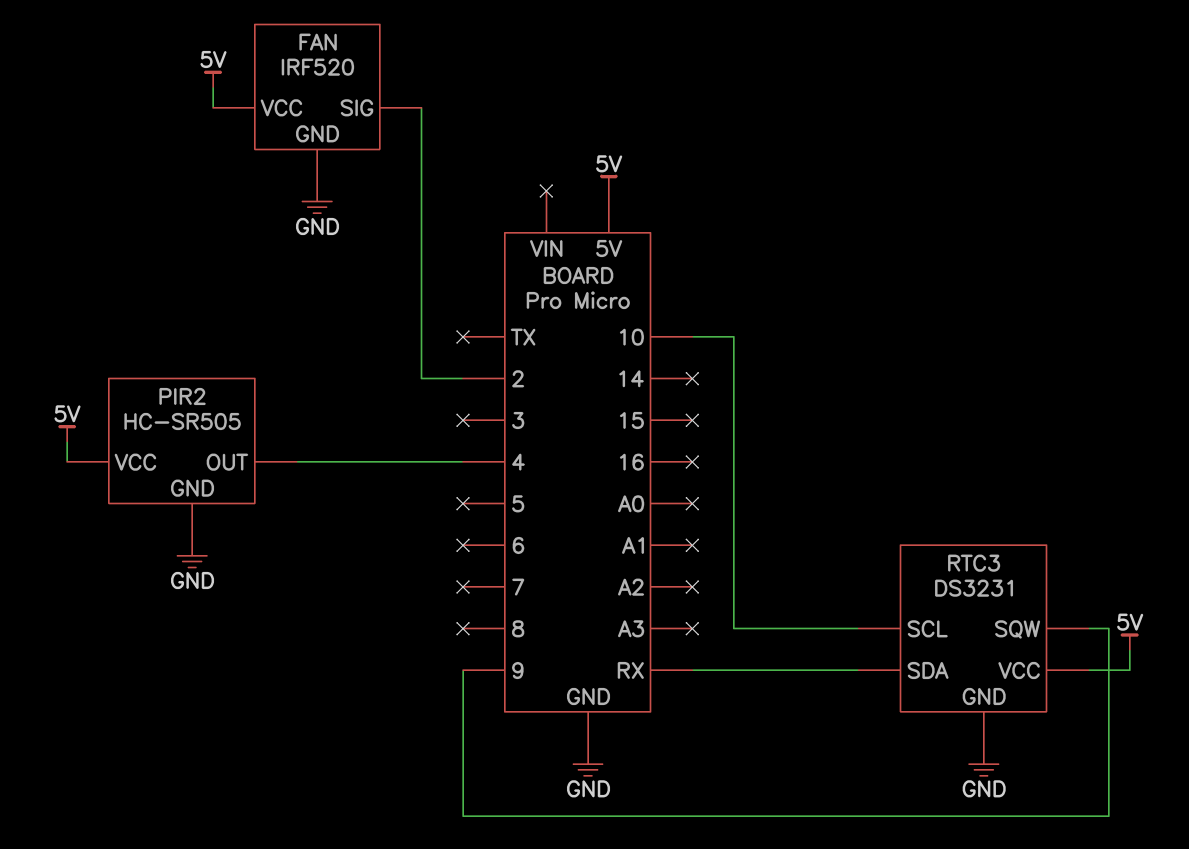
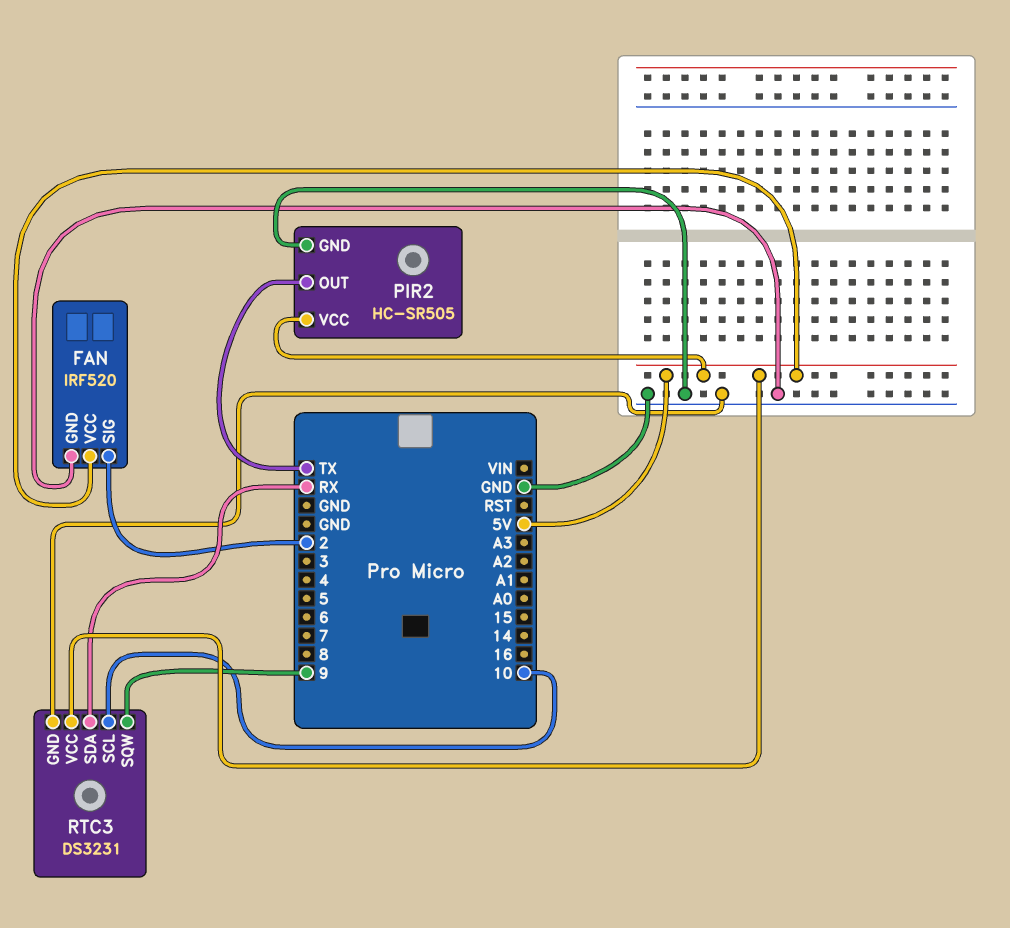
PIR2 pin OUT: 4 -> TX

